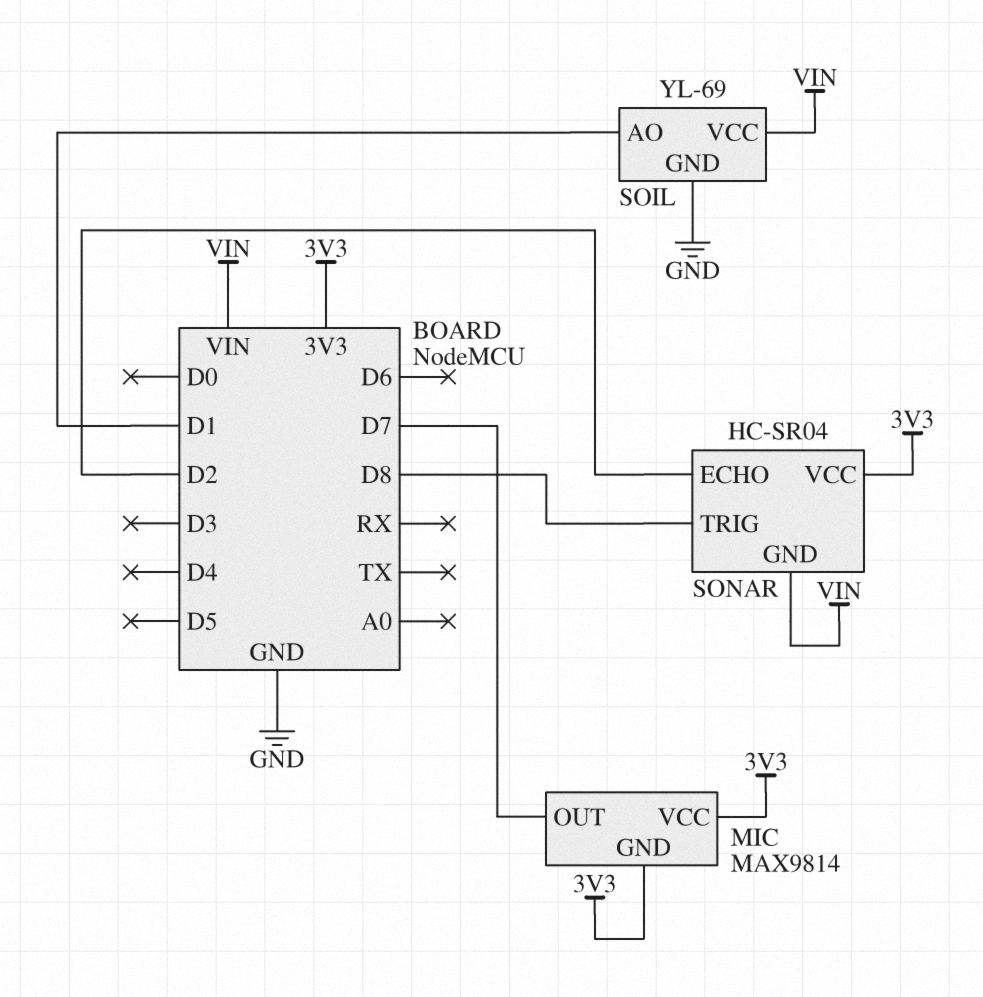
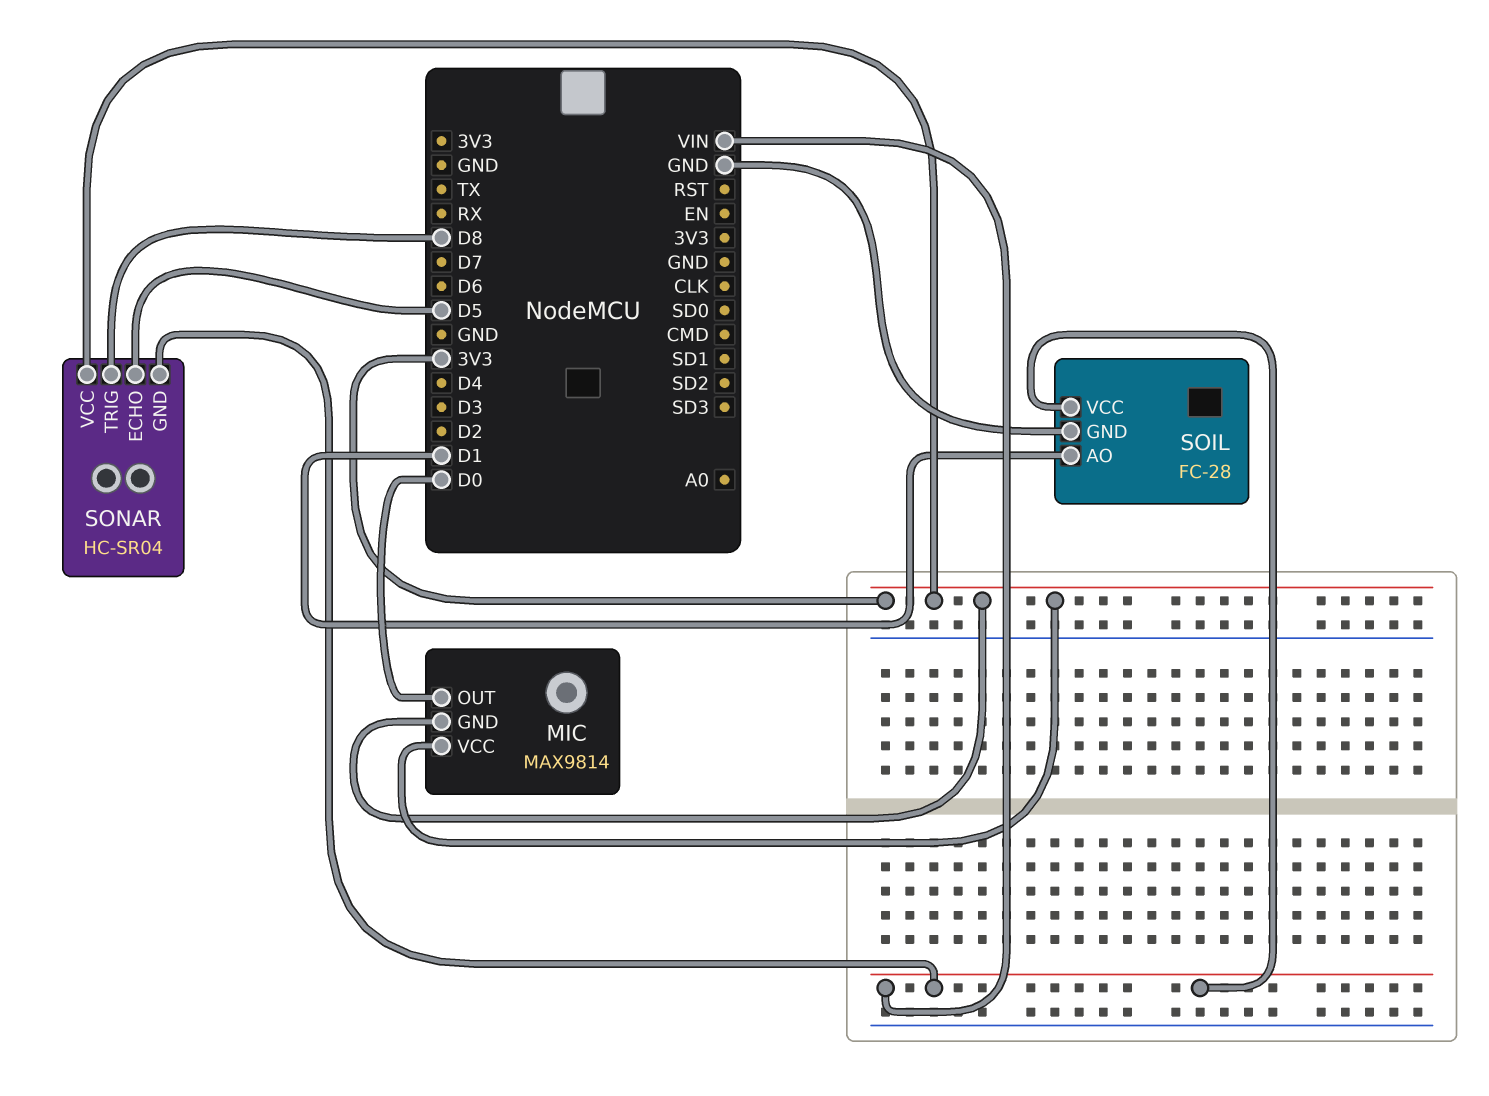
MIC pin OUT: D7 -> D0
SOIL: YL-69 -> FC-28
SONAR pin ECHO: D2 -> D5

